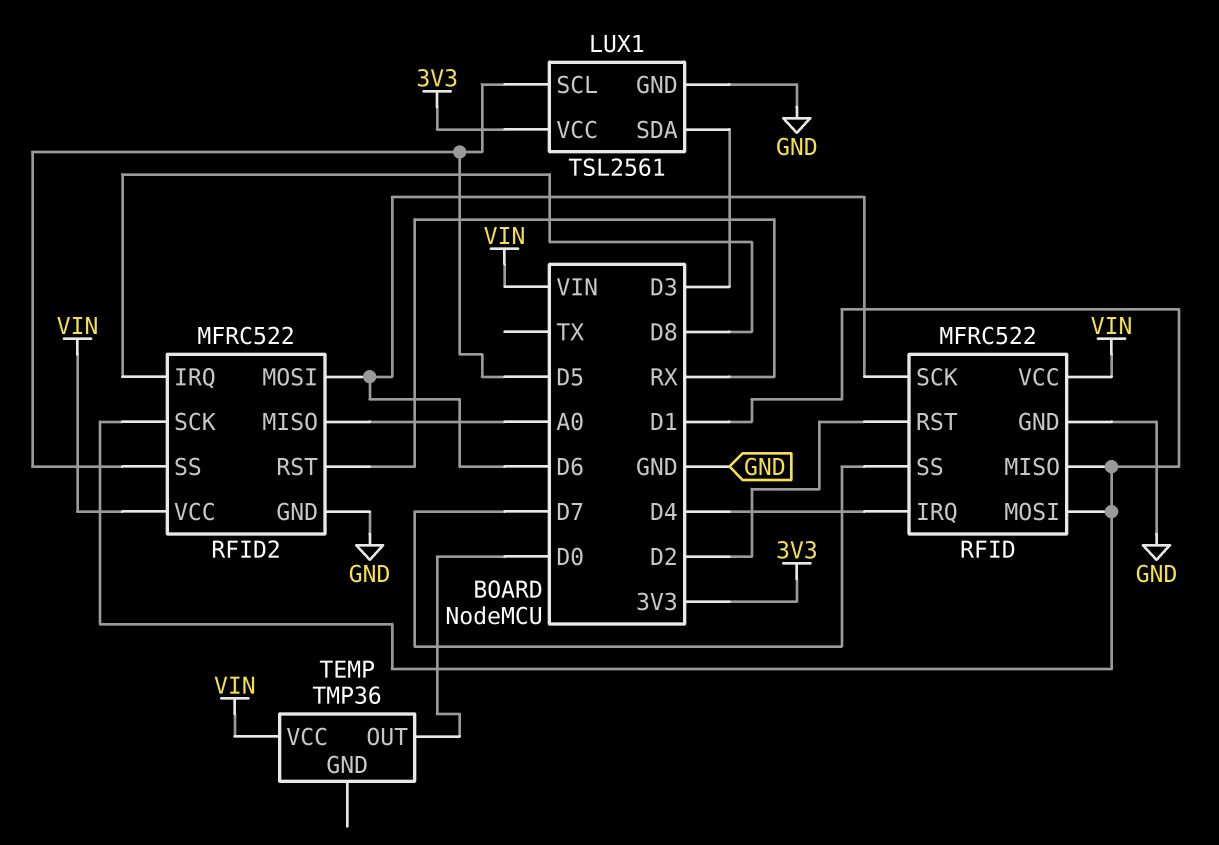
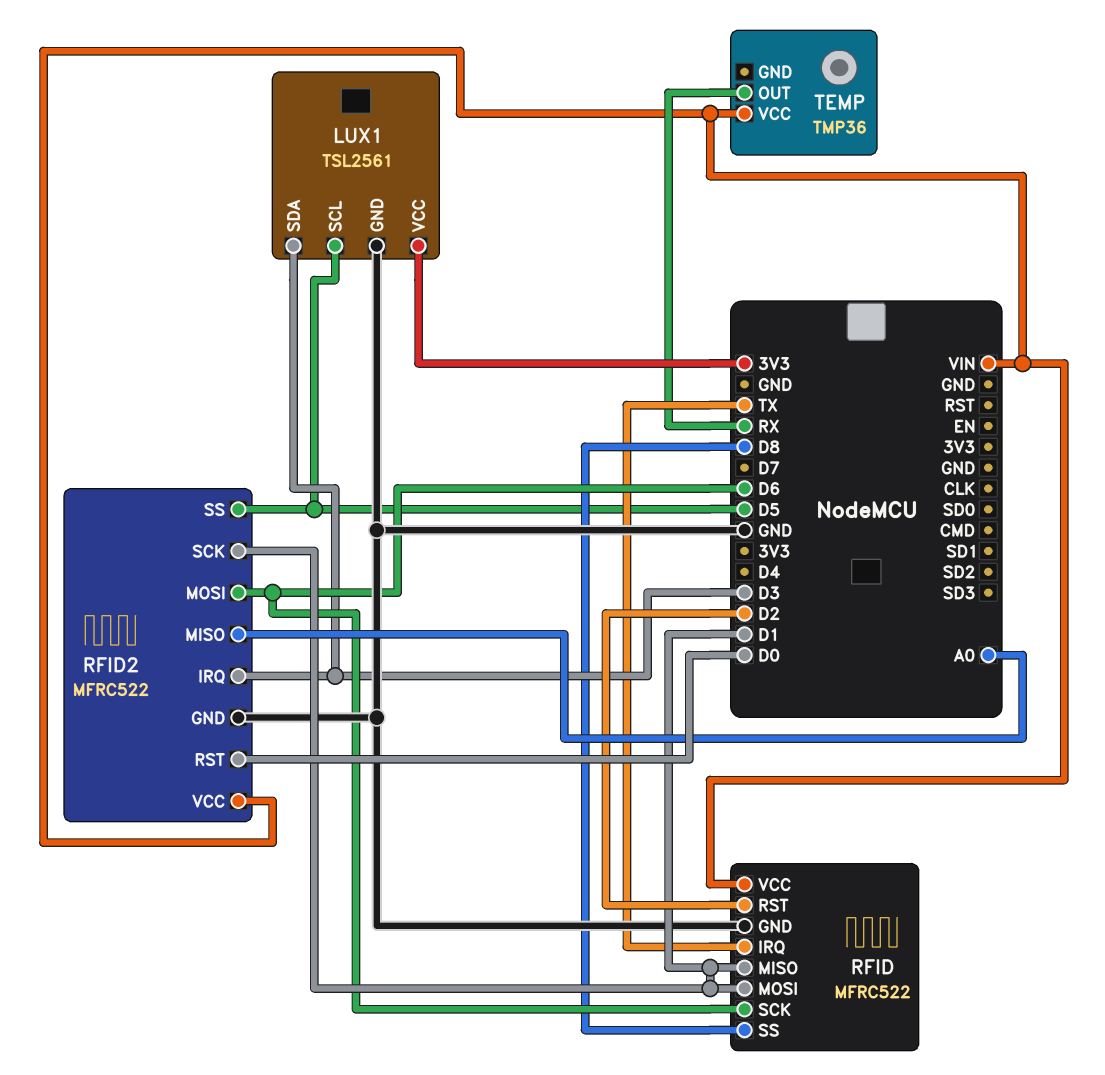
RFID pin IRQ: D4 -> TX
RFID pin SS: D7 -> D8
RFID2 pin IRQ: D8 -> D3
RFID2 pin RST: RX -> D0
TEMP pin OUT: D0 -> RX

